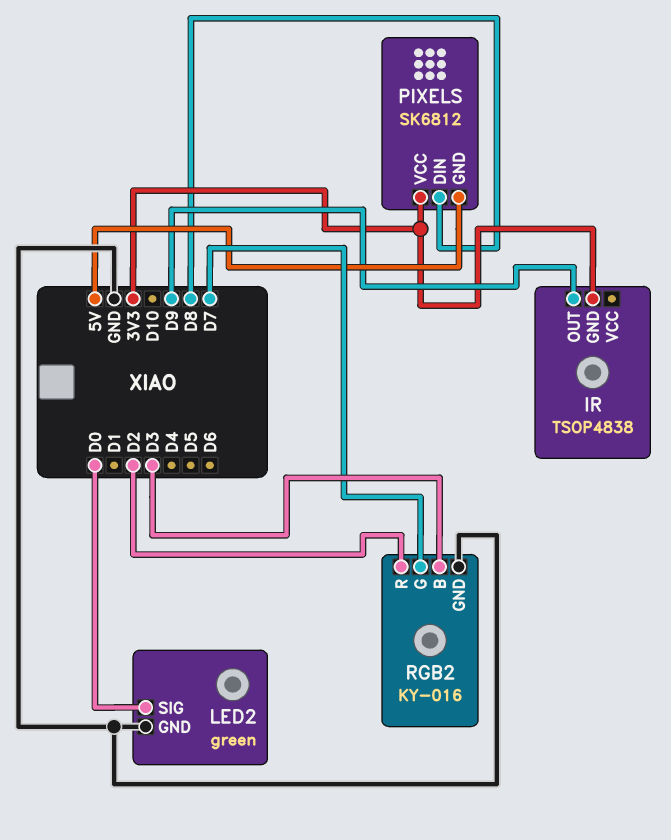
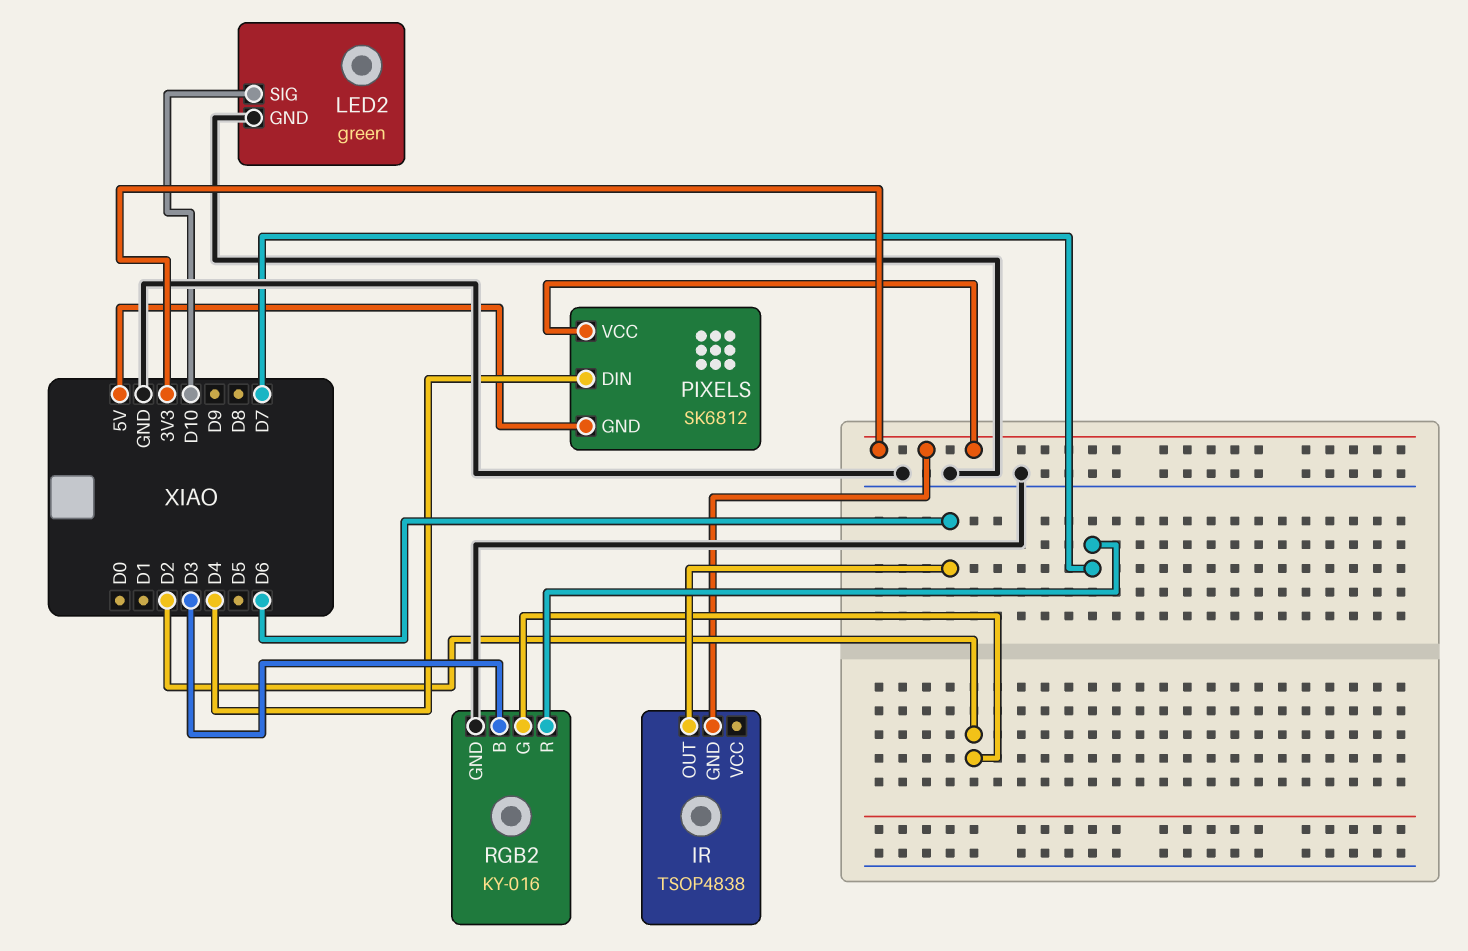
IR pin OUT: D9 -> D6
LED2 pin SIG: D0 -> D10
PIXELS pin DIN: D8 -> D4
RGB2 pin G: D7 -> D2
RGB2 pin R: D2 -> D7

